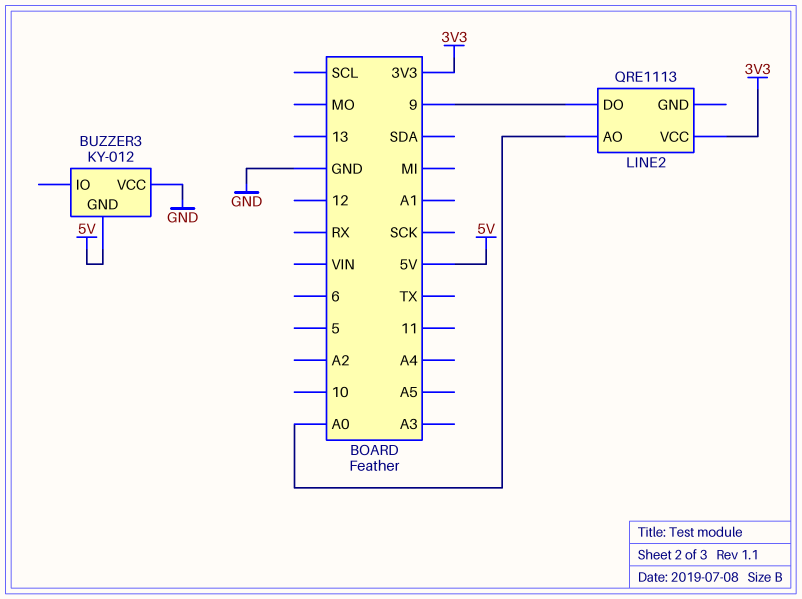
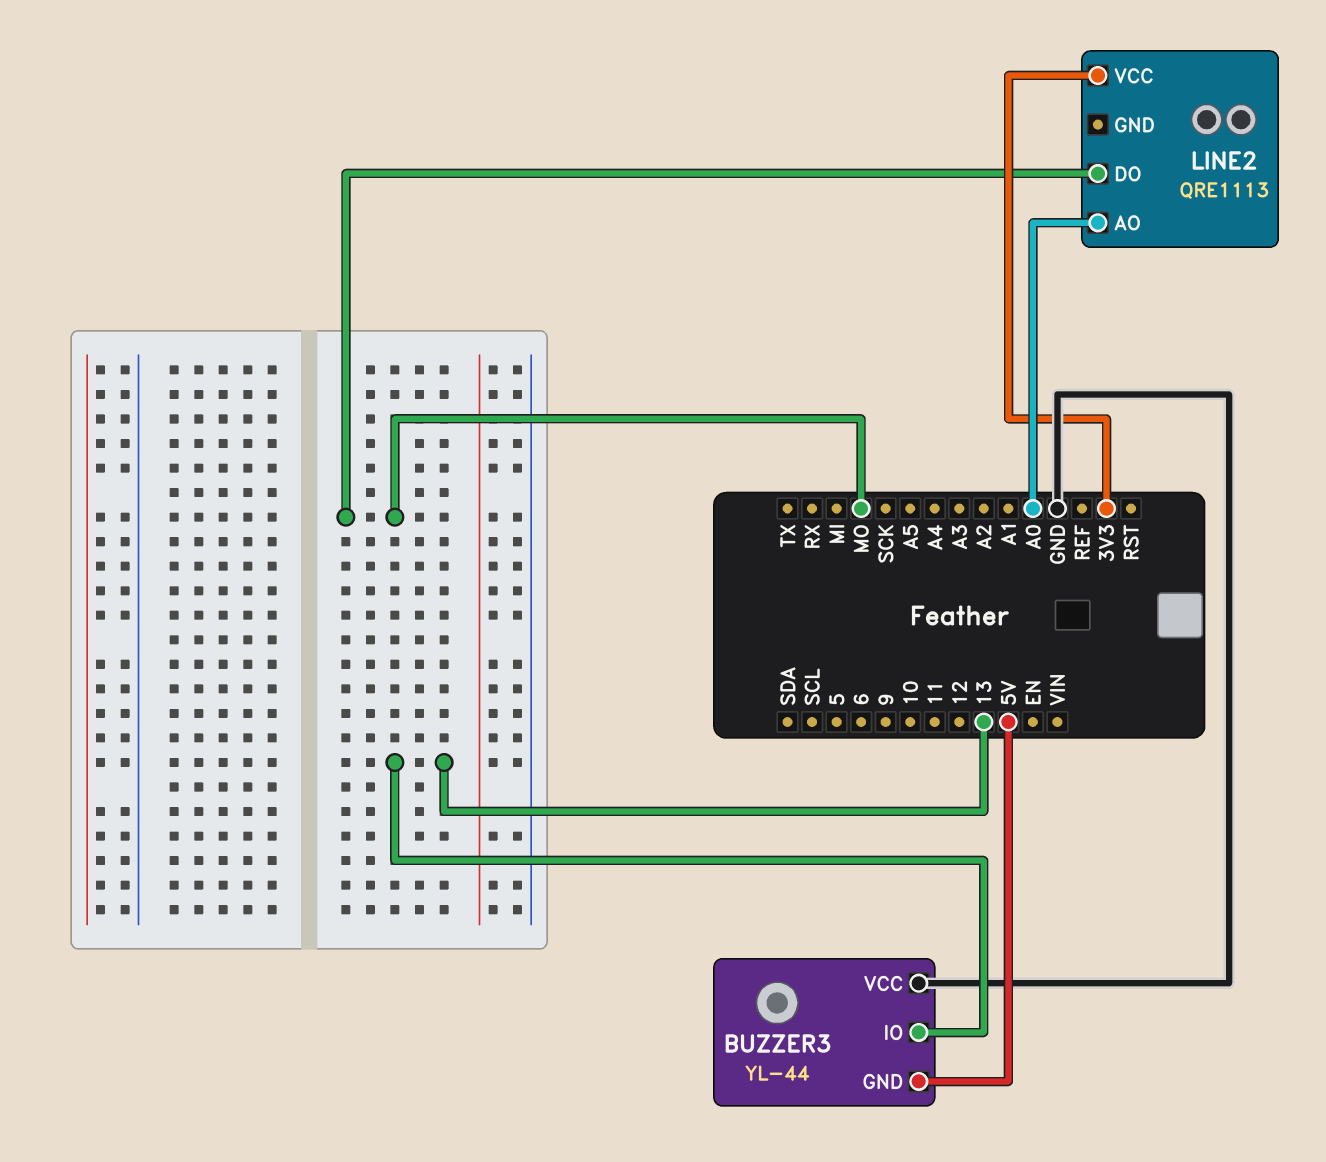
BUZZER3: KY-012 -> YL-44
BUZZER3 pin IO: none -> 13
LINE2 pin DO: 9 -> MO

